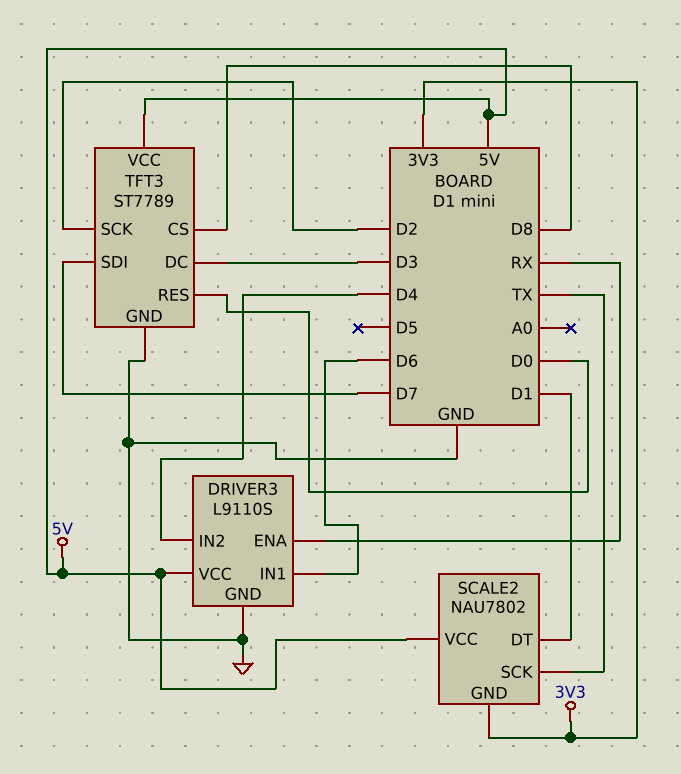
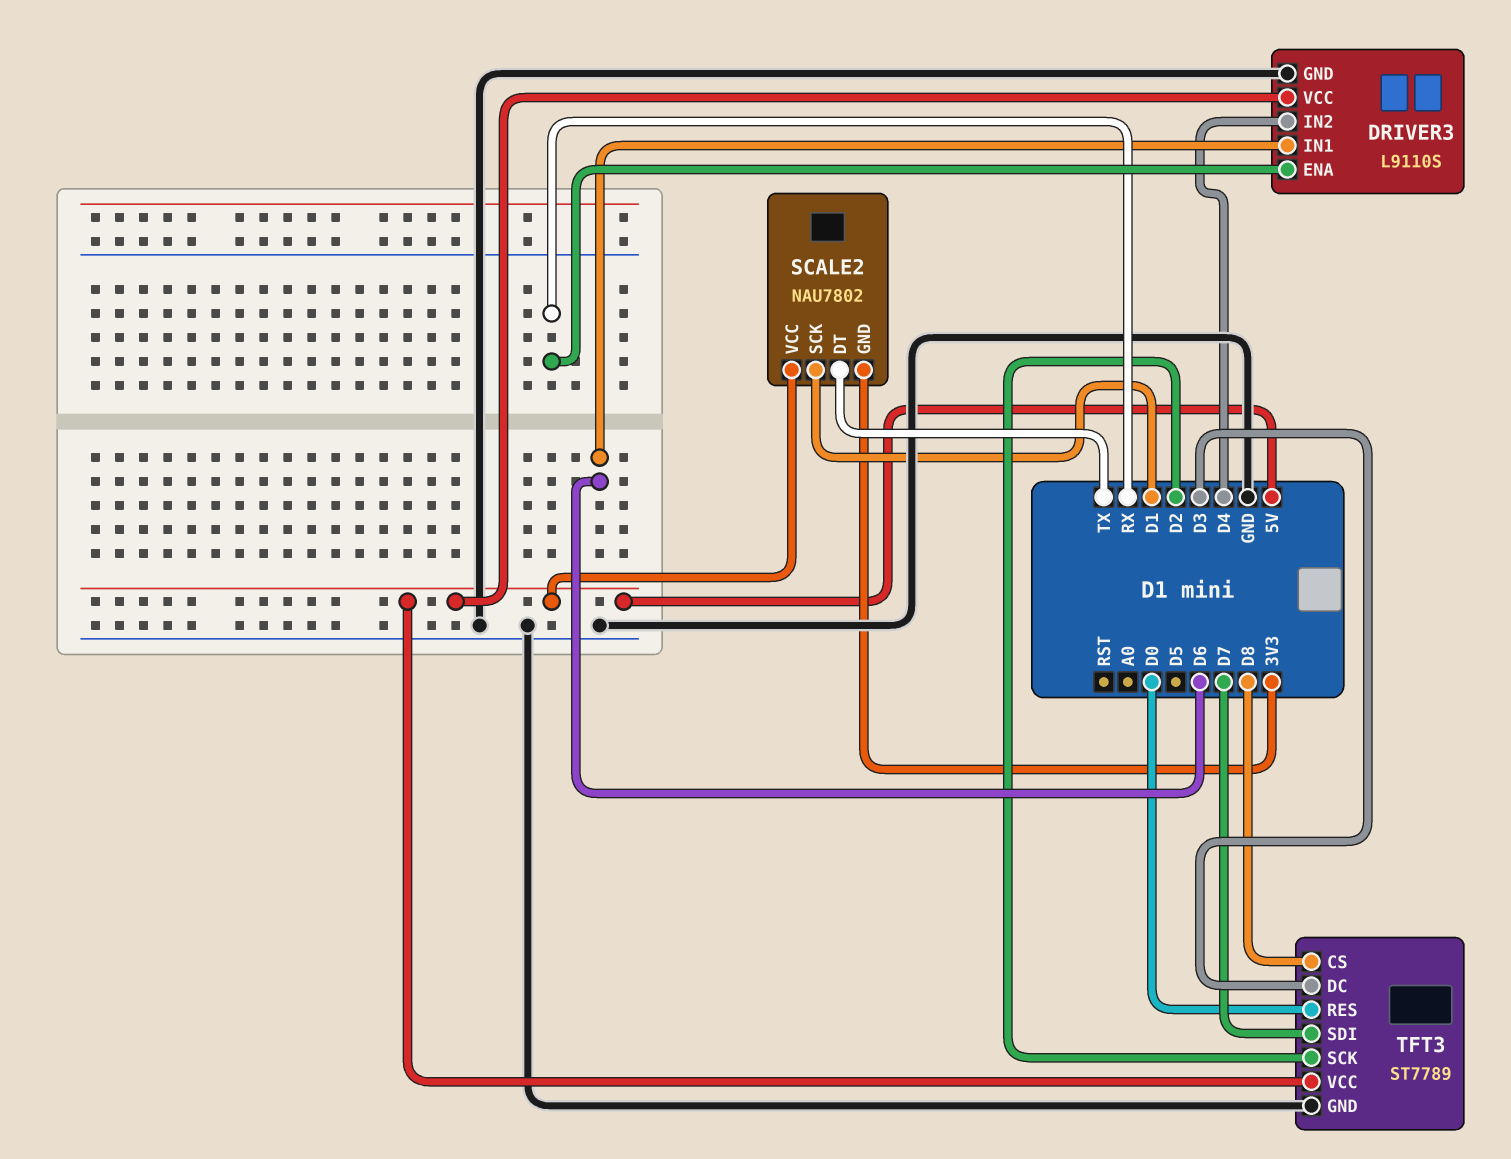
SCALE2 pin DT: D1 -> TX
SCALE2 pin SCK: TX -> D1

